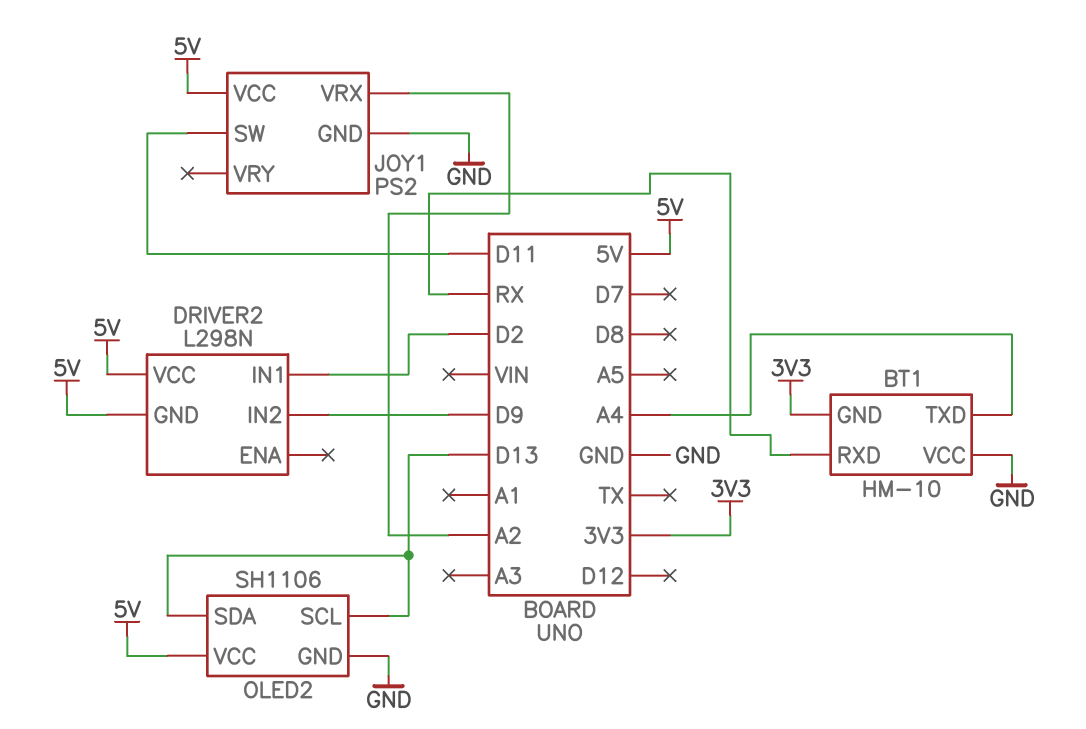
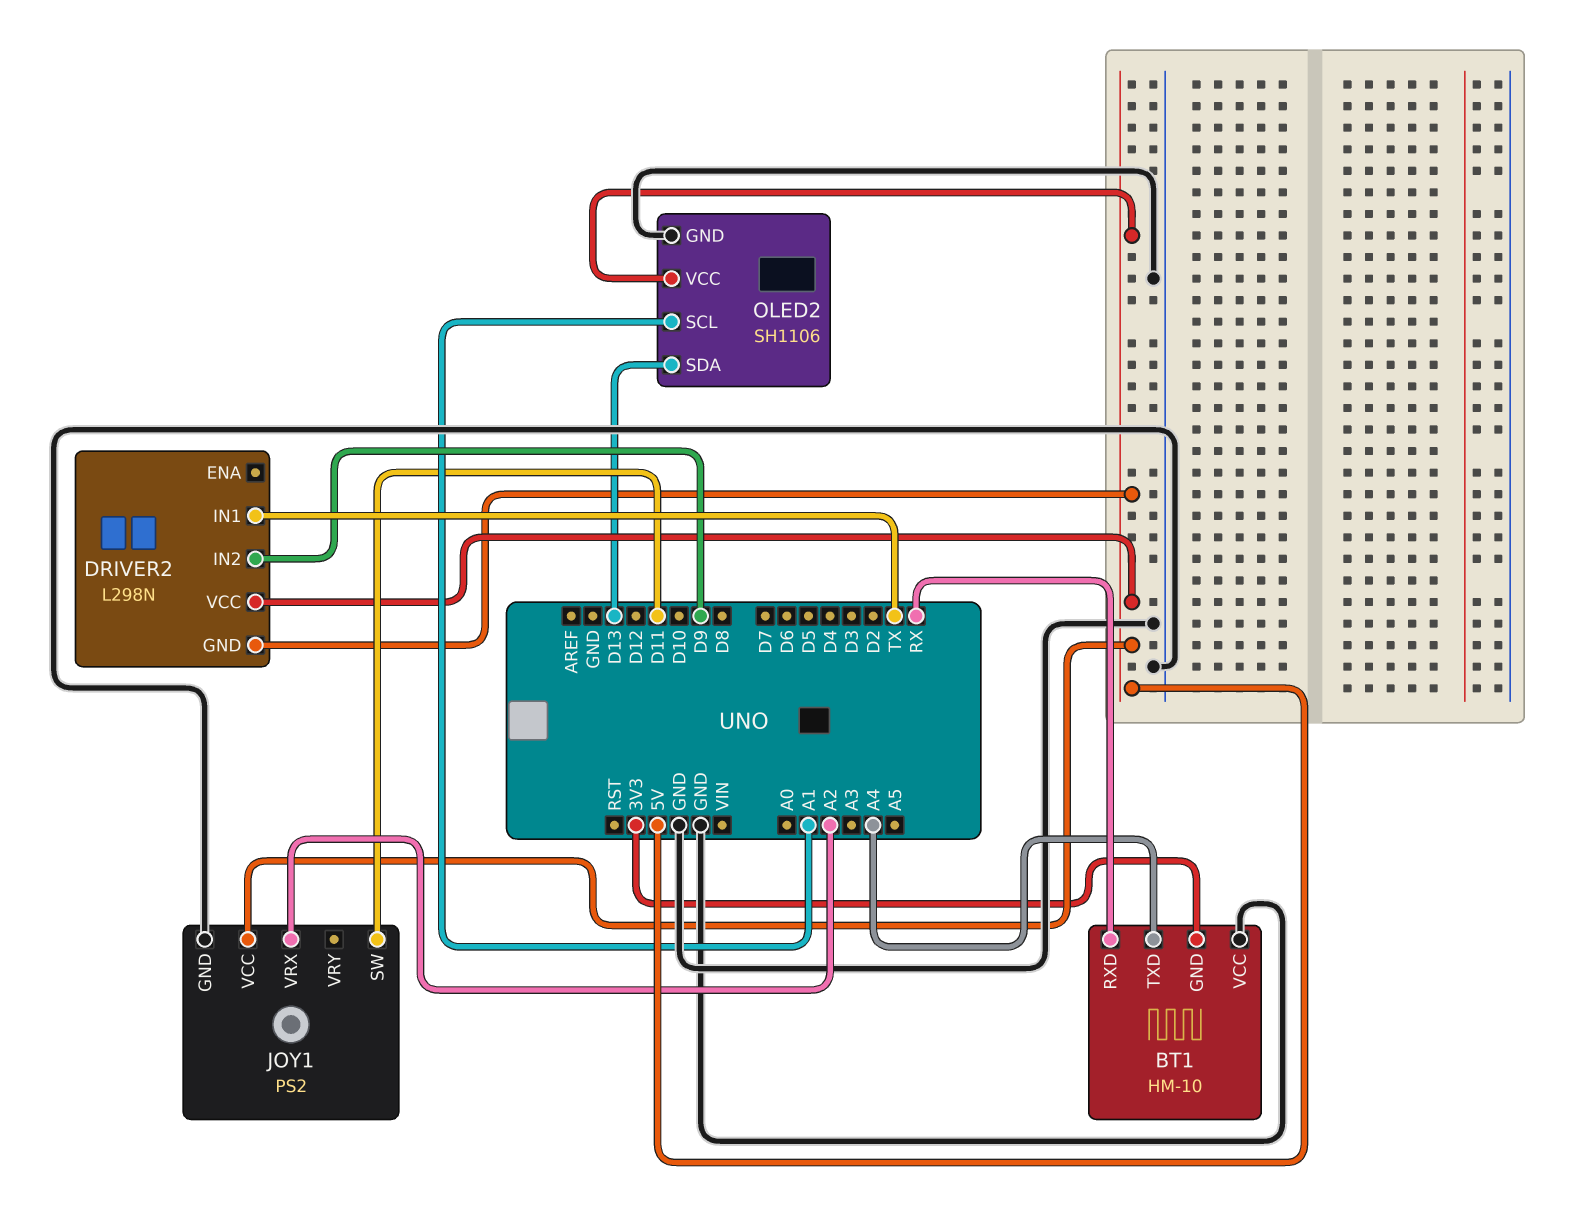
DRIVER2 pin IN1: D2 -> TX
OLED2 pin SCL: D13 -> A1

